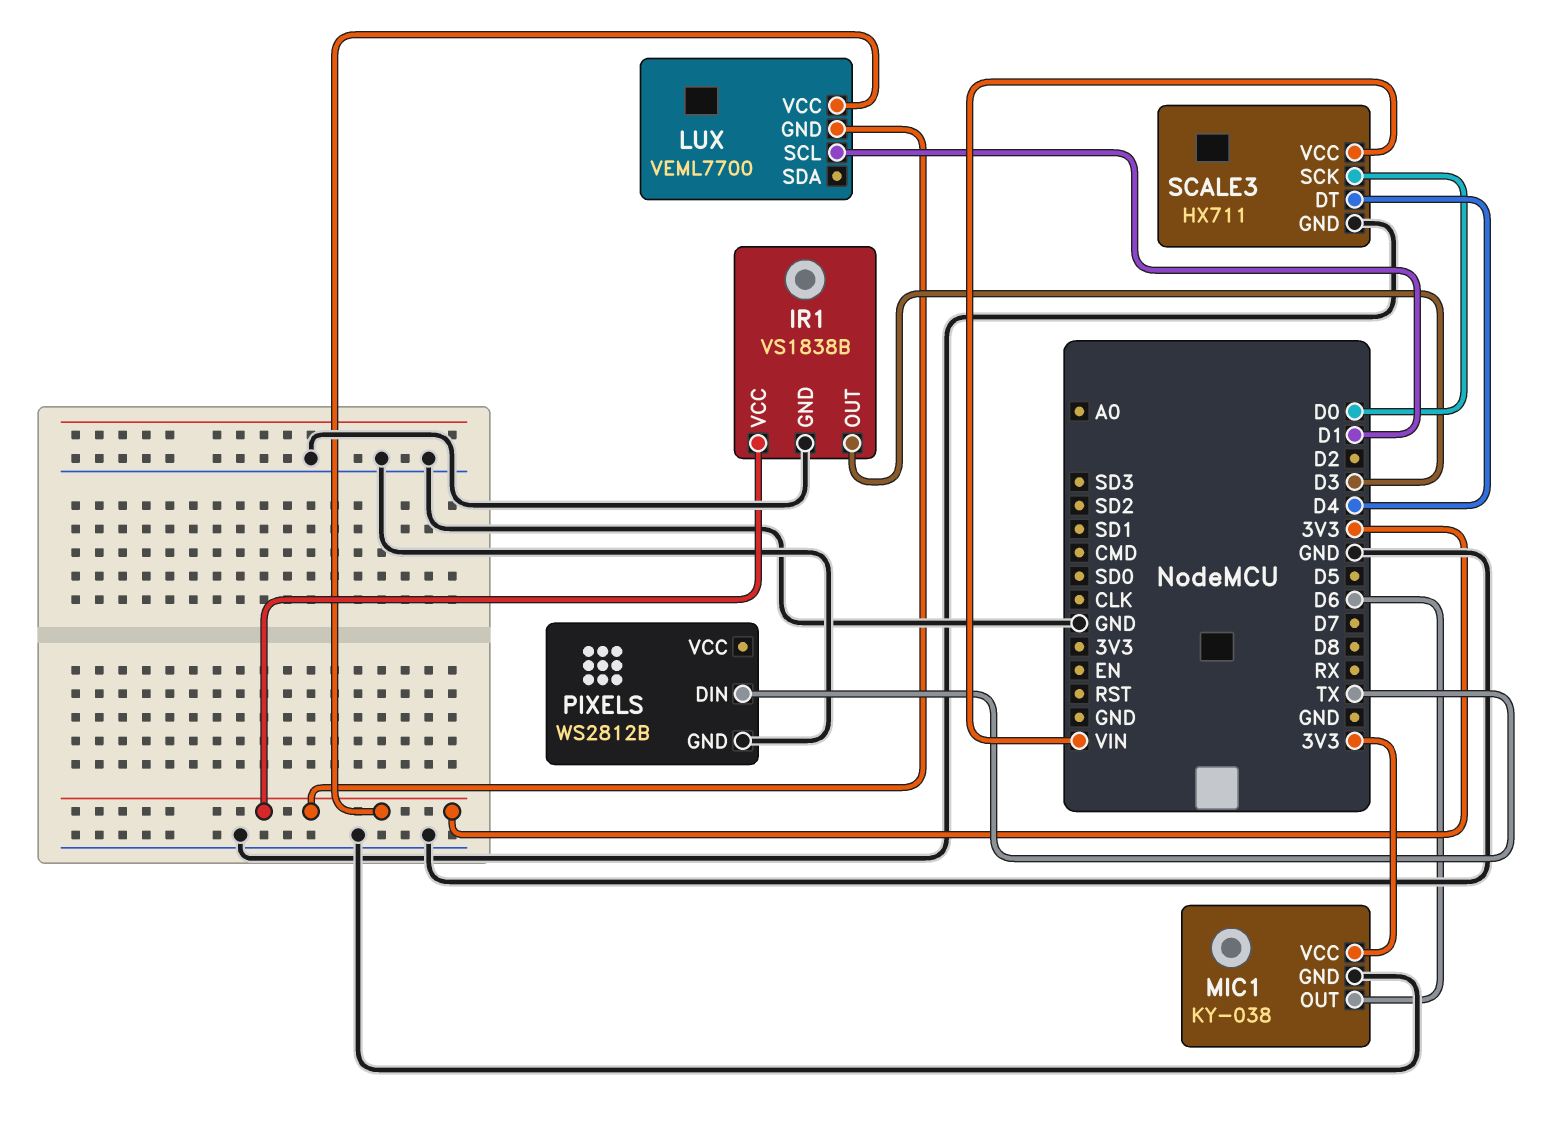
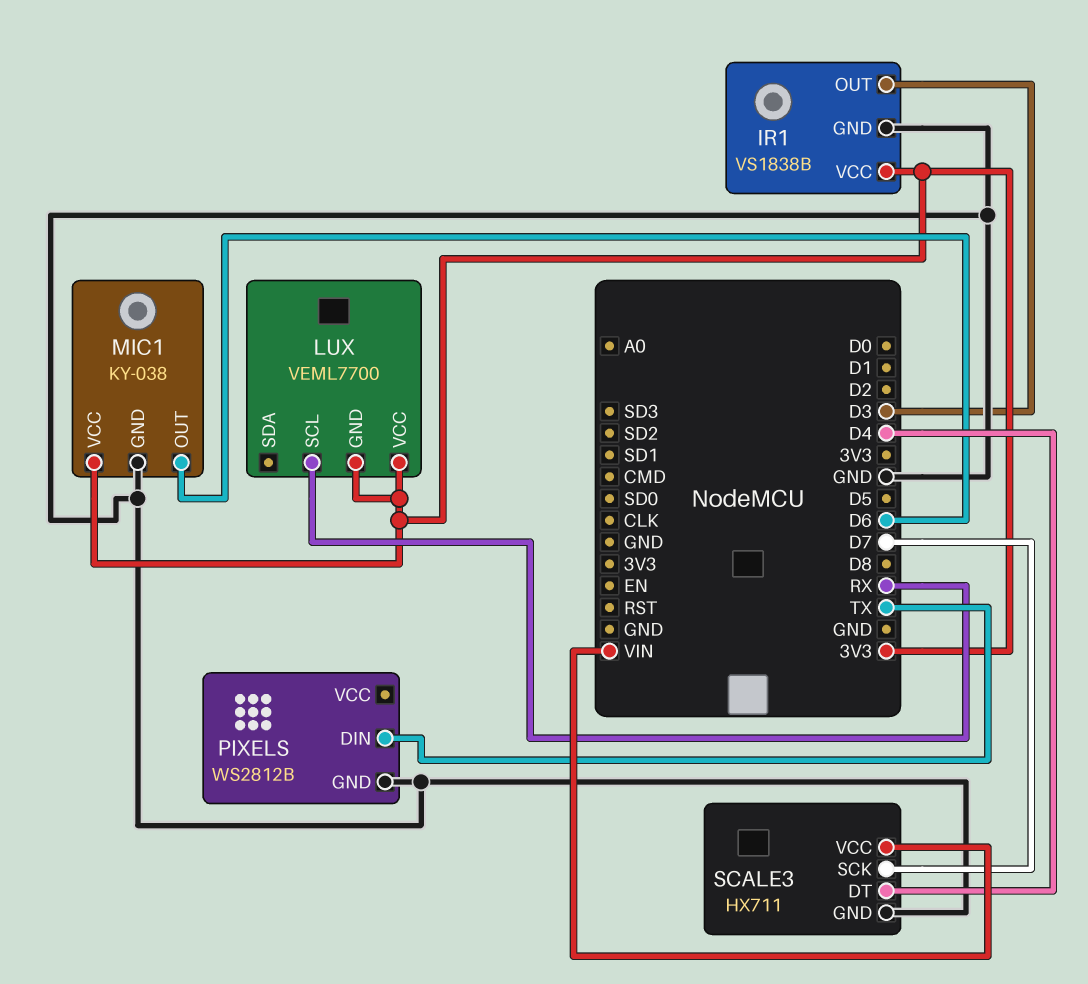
LUX pin SCL: D1 -> RX
SCALE3 pin SCK: D0 -> D7

